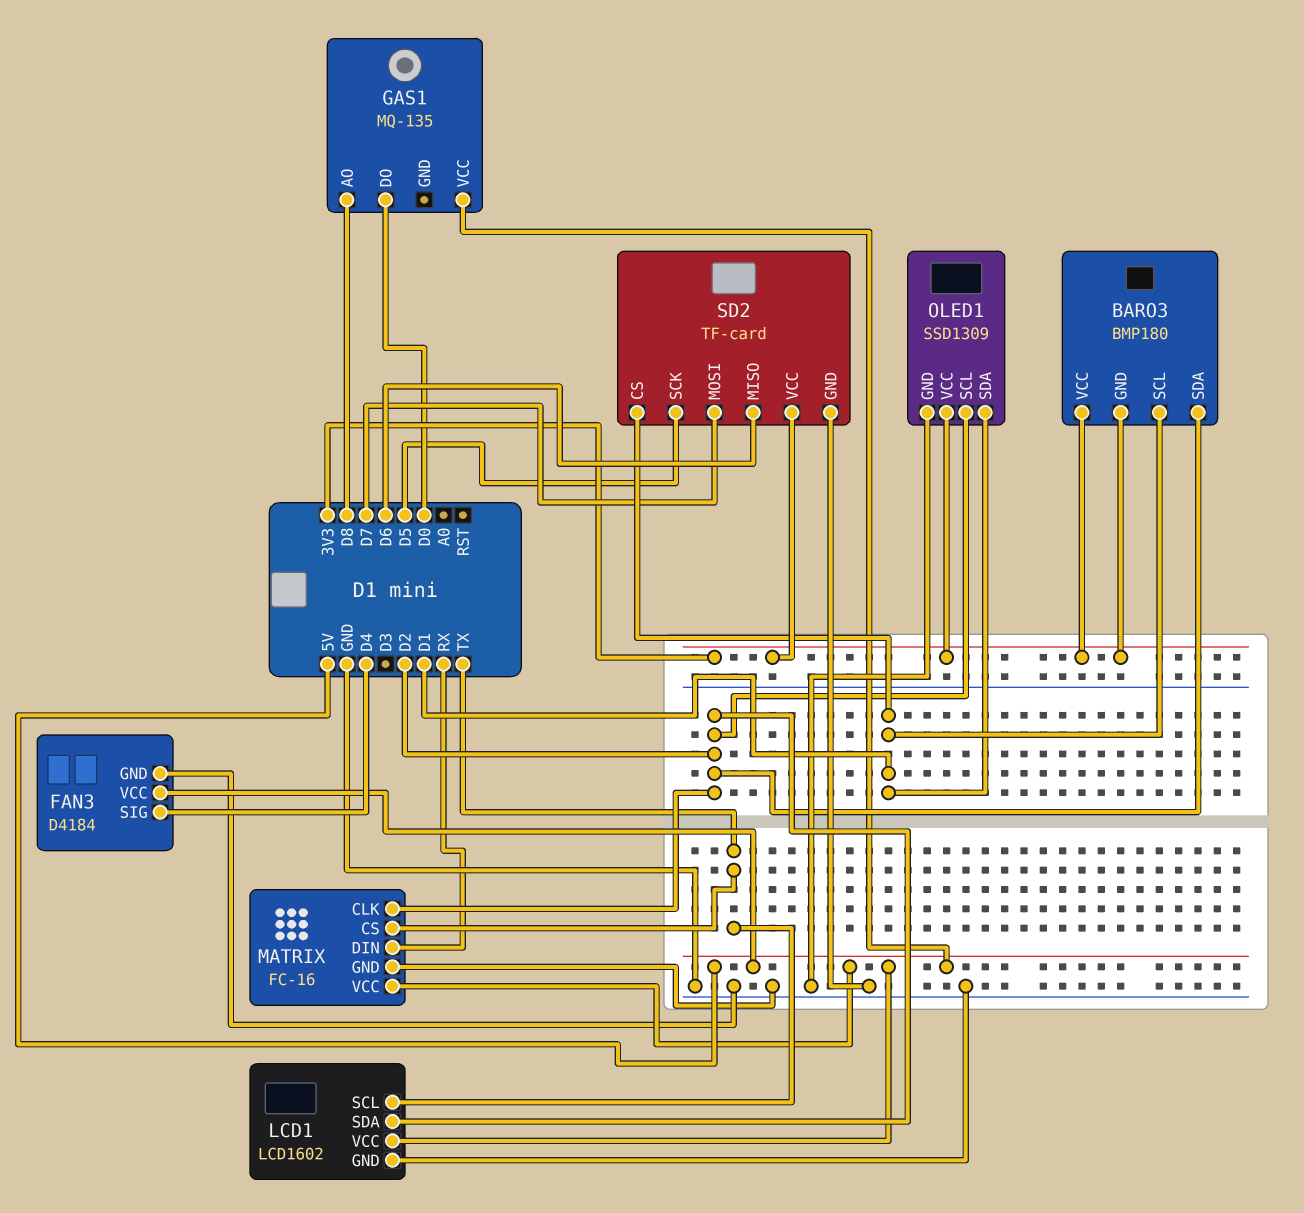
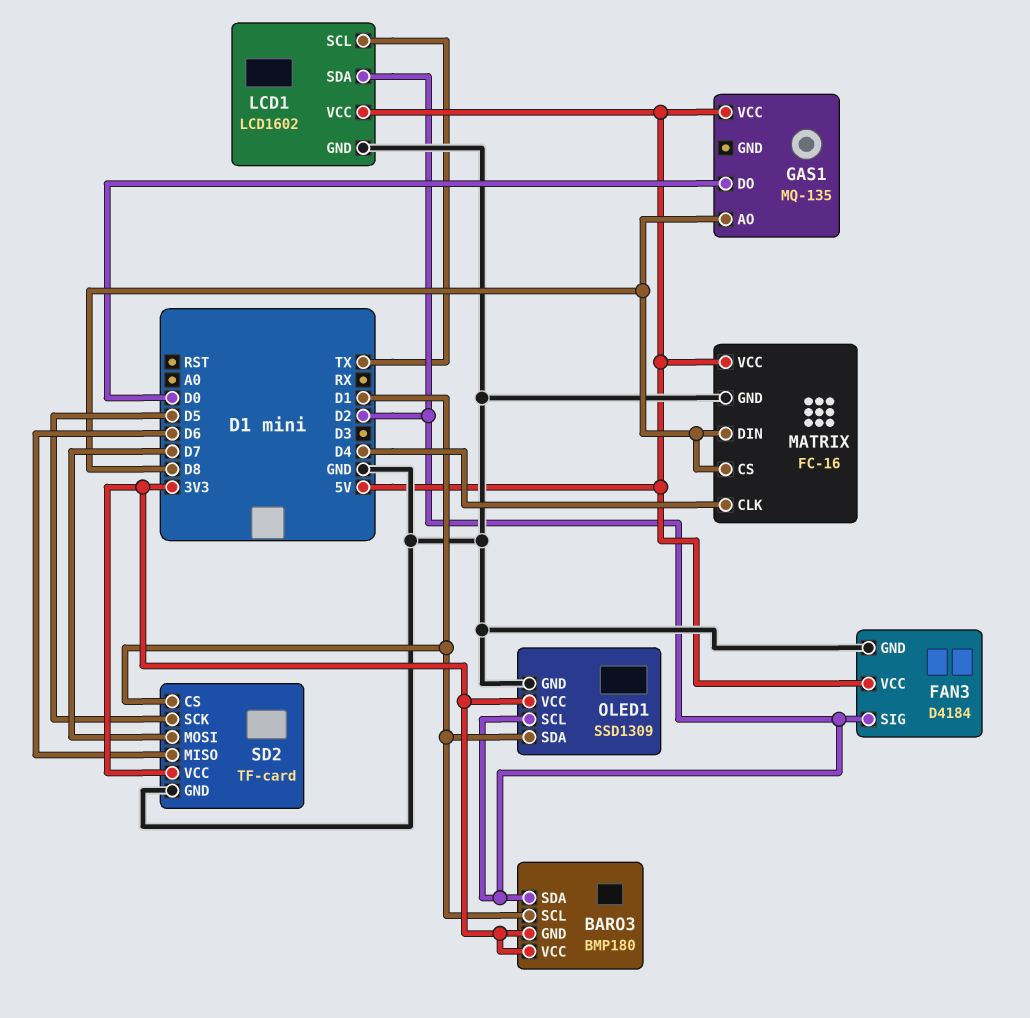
FAN3 pin SIG: D4 -> D2
MATRIX pin CLK: D2 -> D4
MATRIX pin CS: TX -> D8
MATRIX pin DIN: RX -> D8

